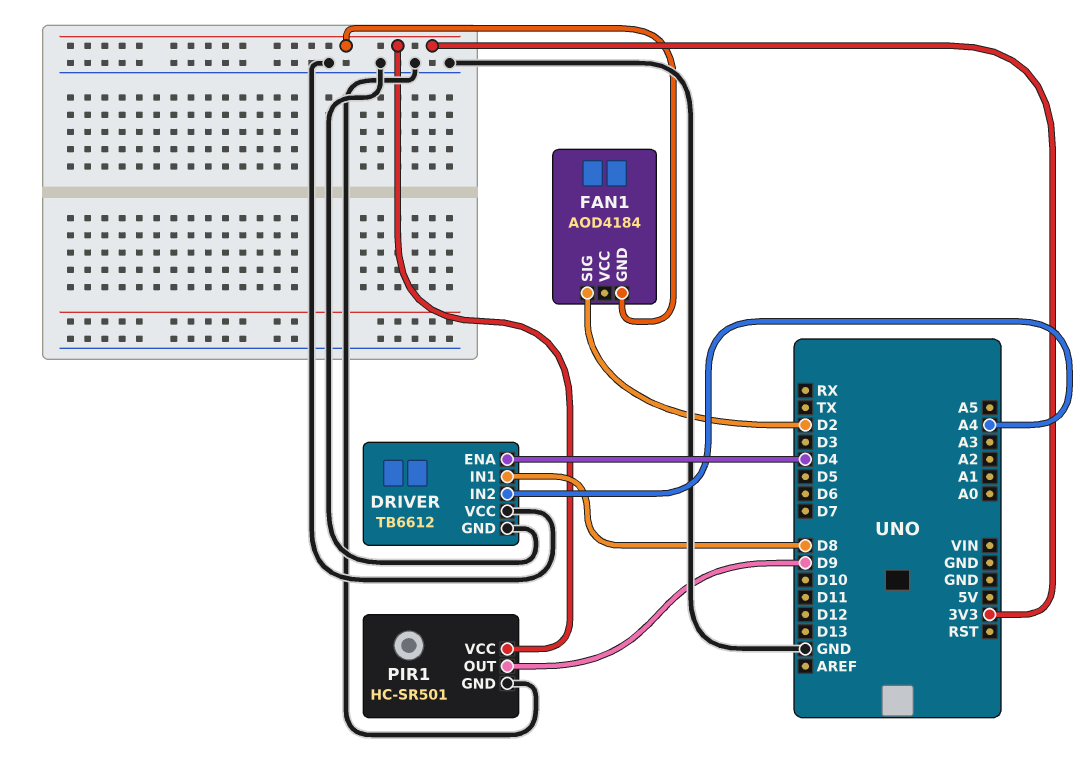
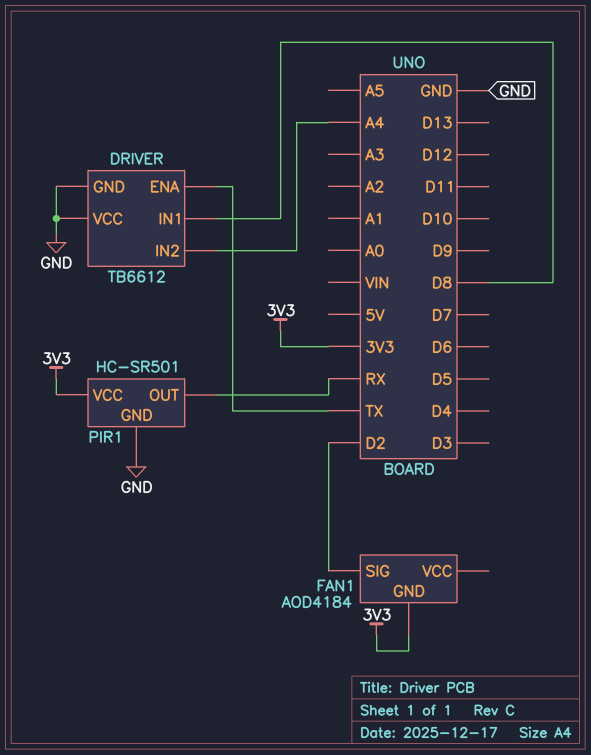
DRIVER pin ENA: D4 -> TX
PIR1 pin OUT: D9 -> RX

